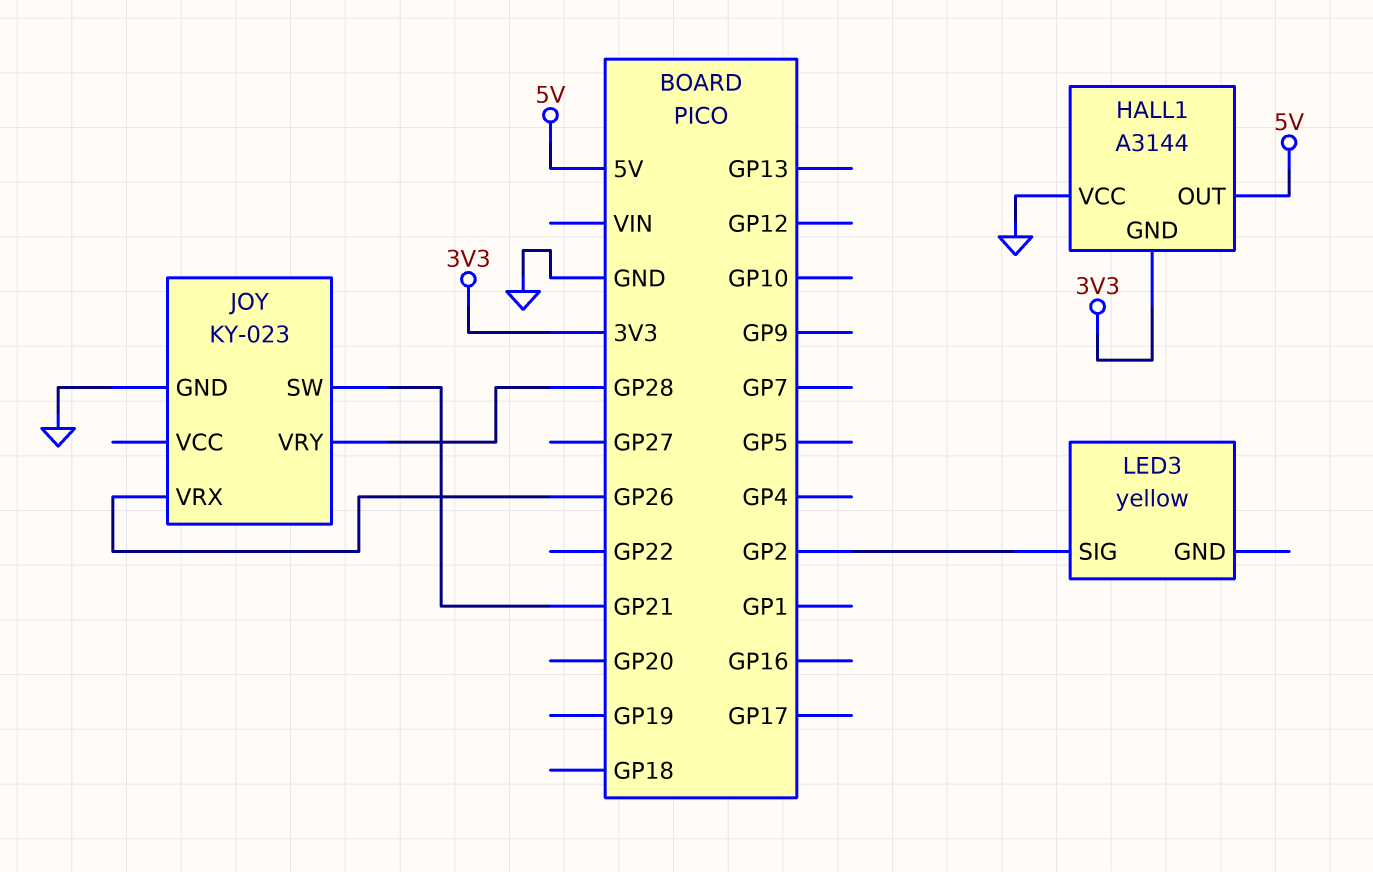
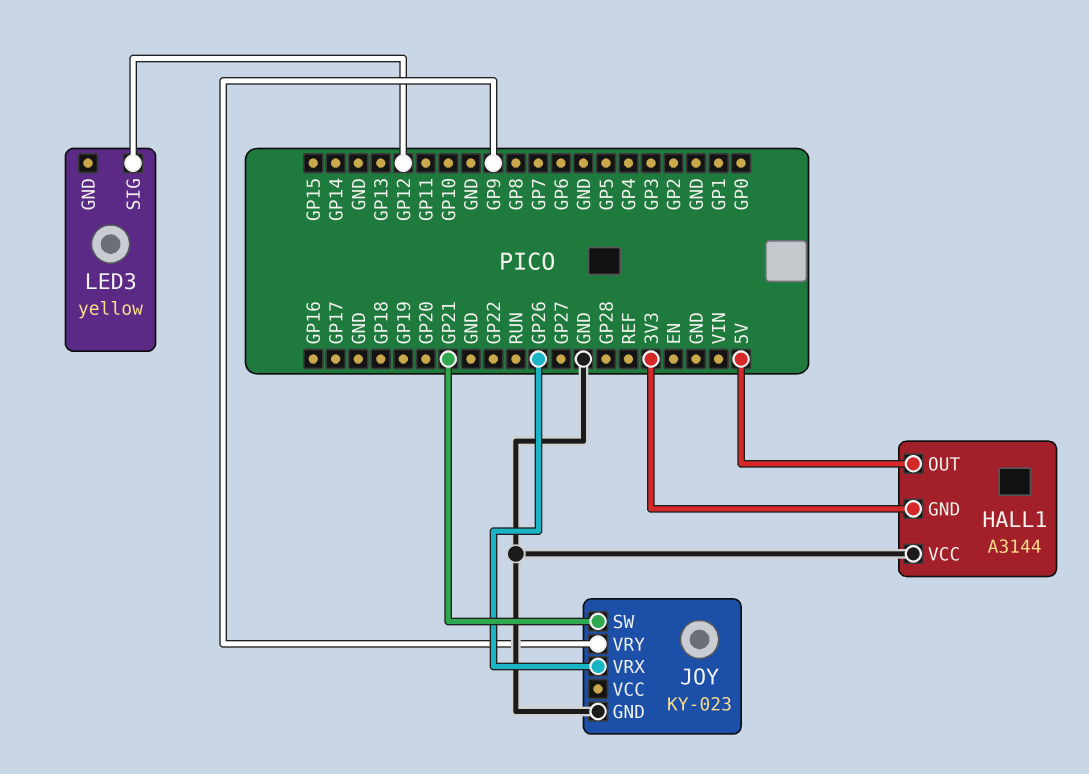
JOY pin VRY: GP28 -> GP9
LED3 pin SIG: GP2 -> GP12

